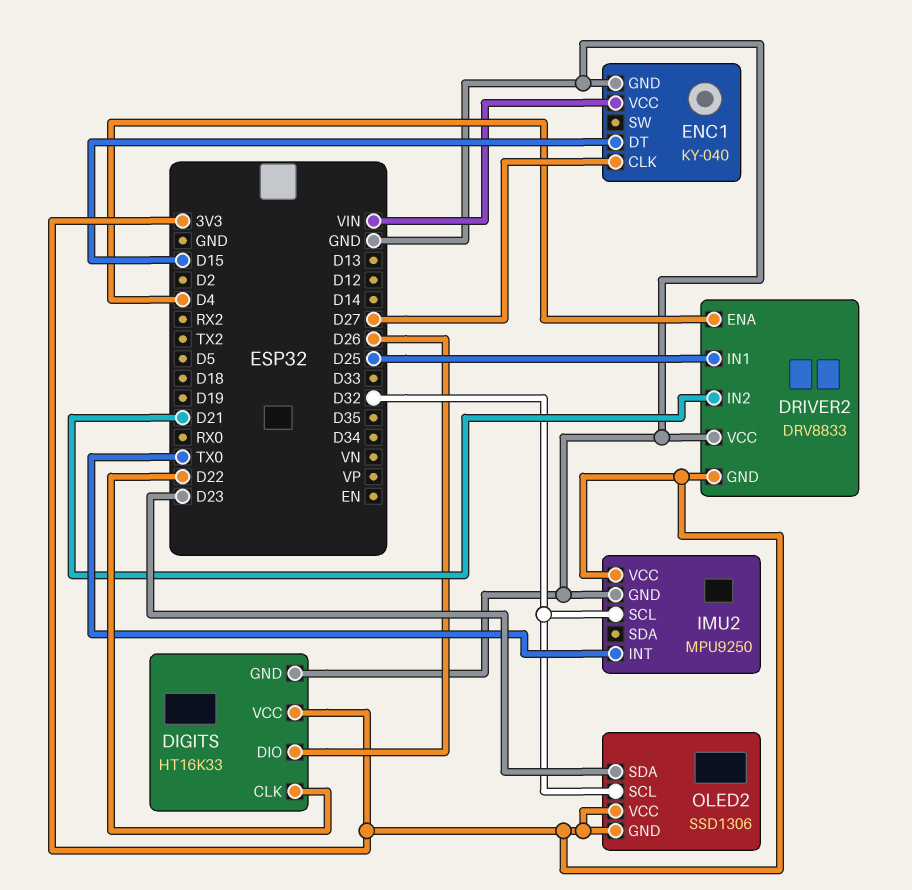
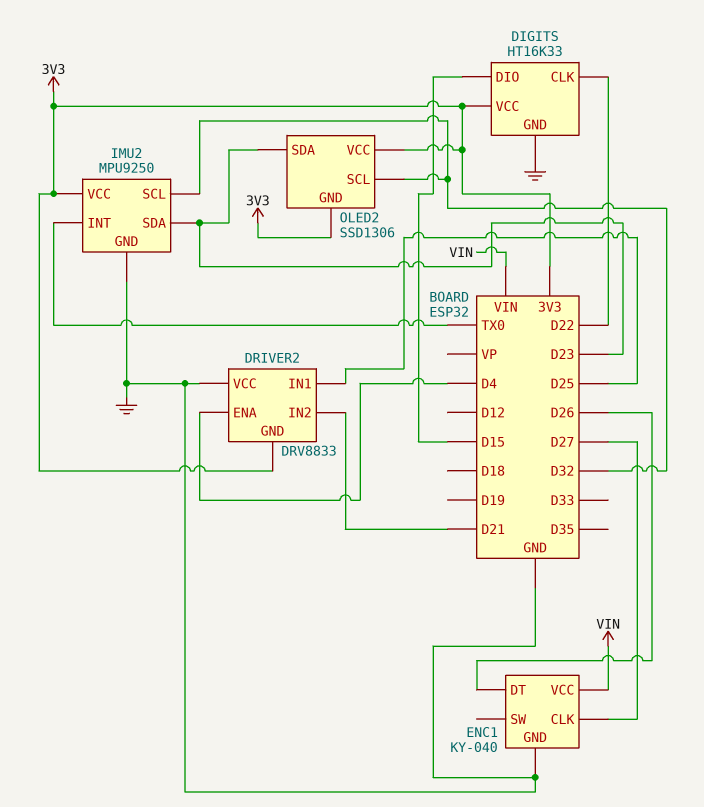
DIGITS pin DIO: D26 -> D15
ENC1 pin DT: D15 -> D26
IMU2 pin SDA: none -> D23

